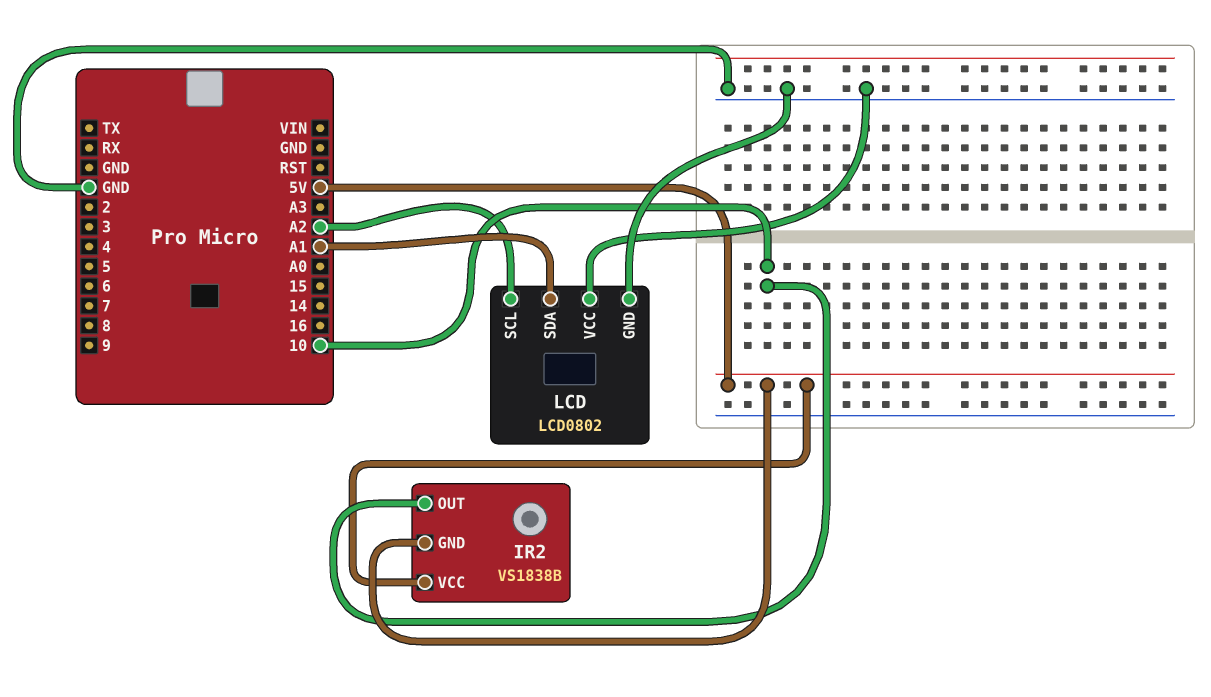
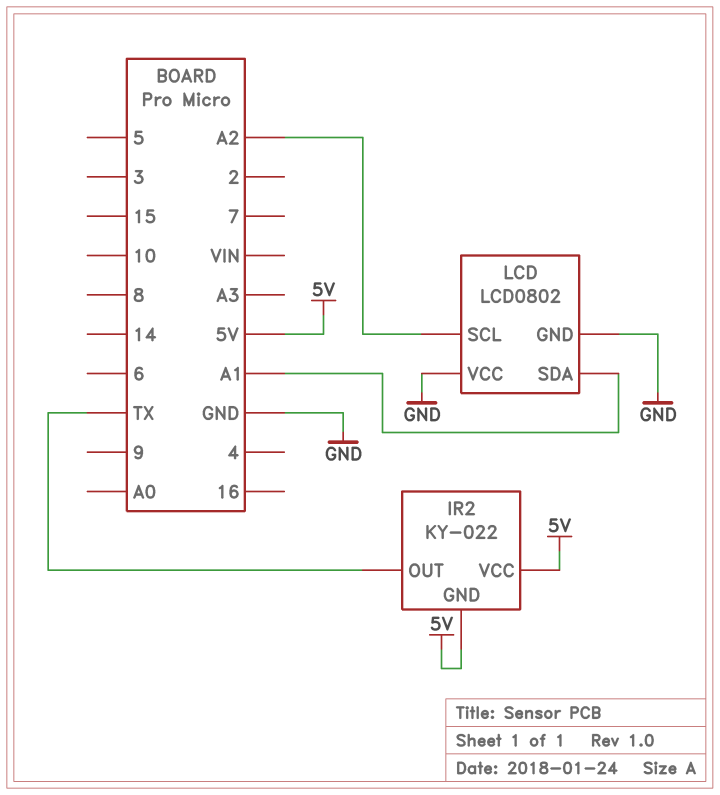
IR2: VS1838B -> KY-022
IR2 pin OUT: 10 -> TX

